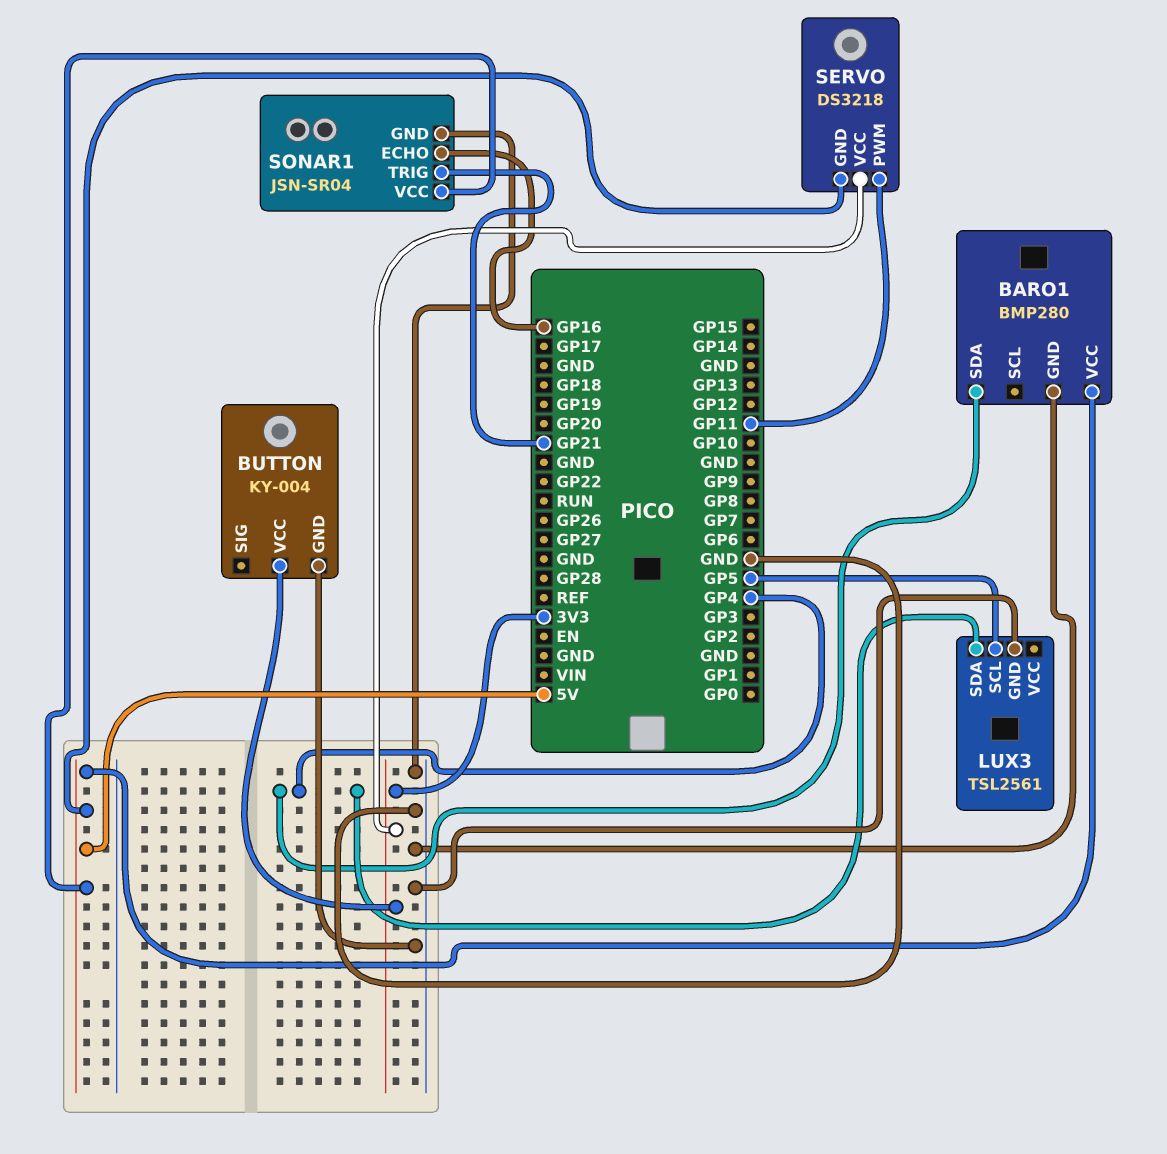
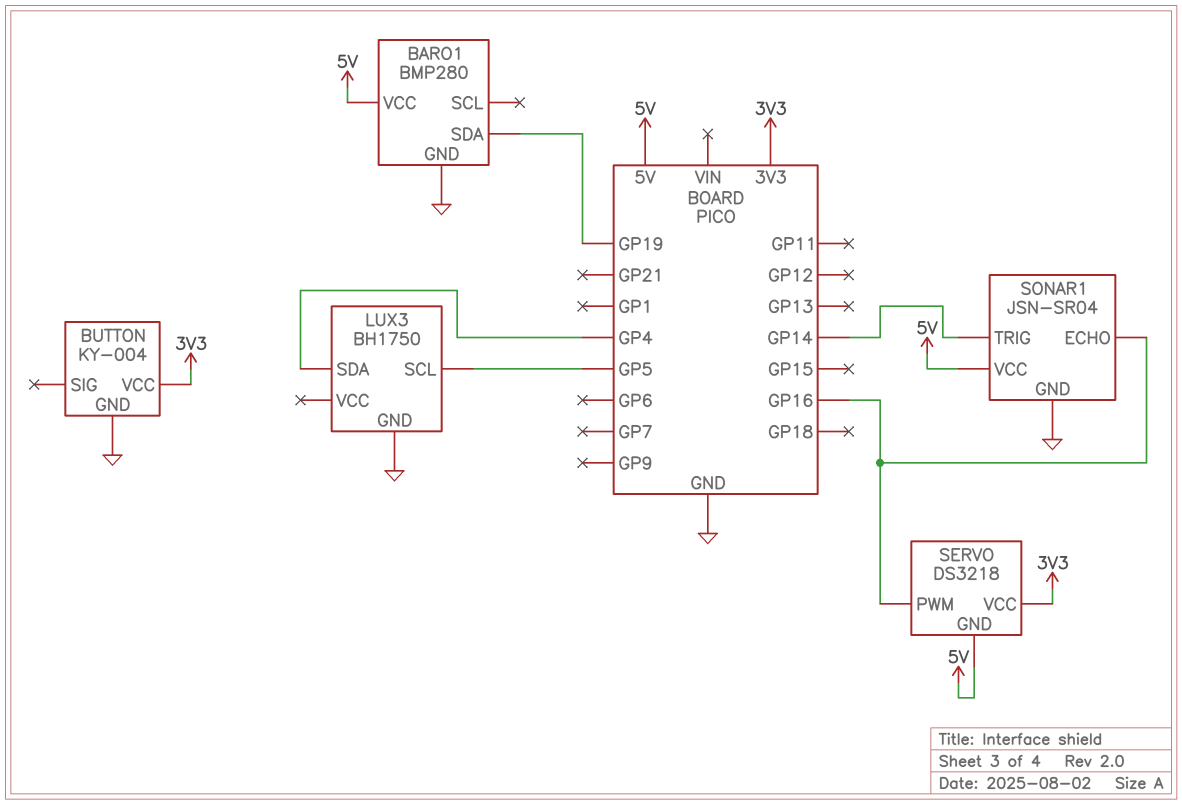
BARO1 pin SDA: GP4 -> GP19
LUX3: TSL2561 -> BH1750
SERVO pin PWM: GP11 -> GP16
SONAR1 pin TRIG: GP21 -> GP14

